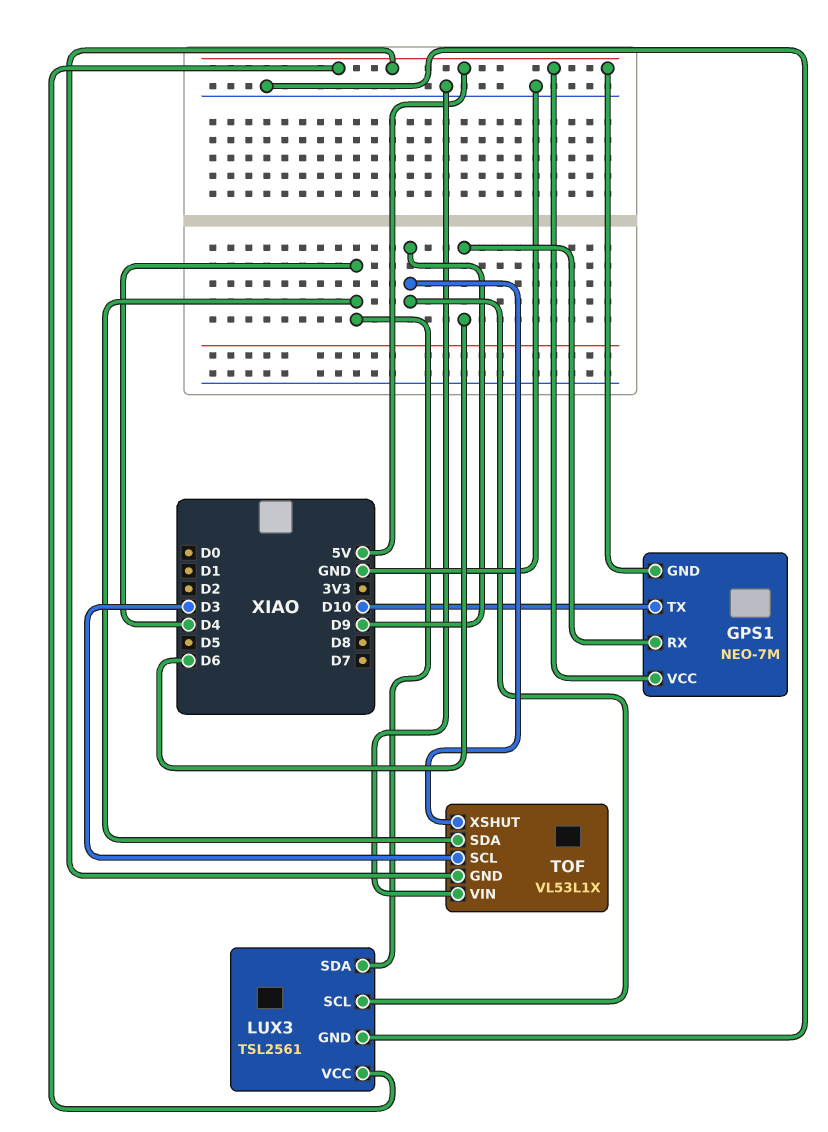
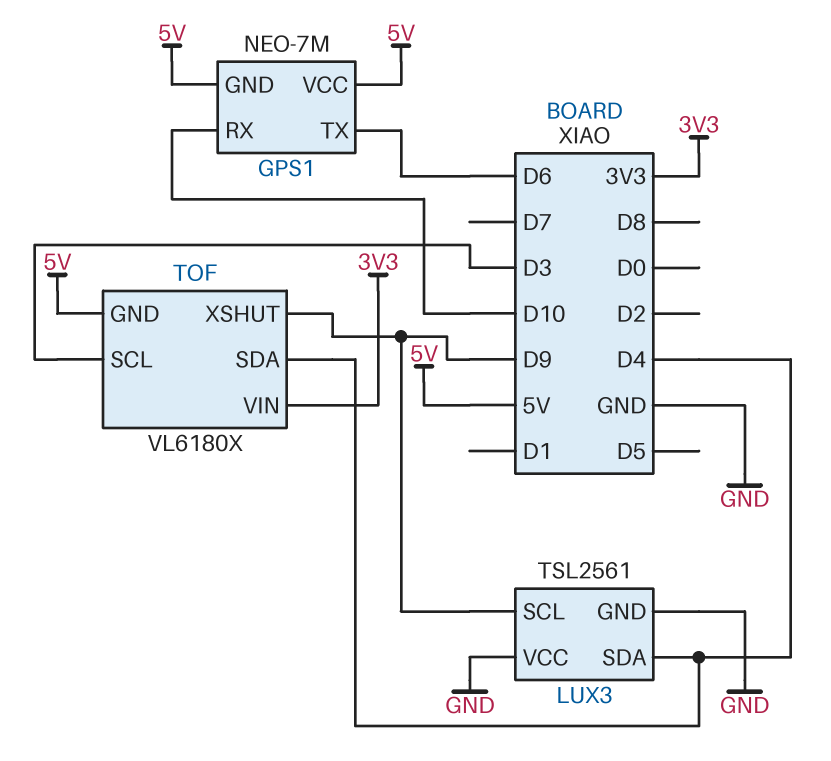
GPS1 pin RX: D6 -> D10
GPS1 pin TX: D10 -> D6
LUX3 pin VCC: 5V -> GND
TOF: VL53L1X -> VL6180X
TOF pin VIN: GND -> 3V3

